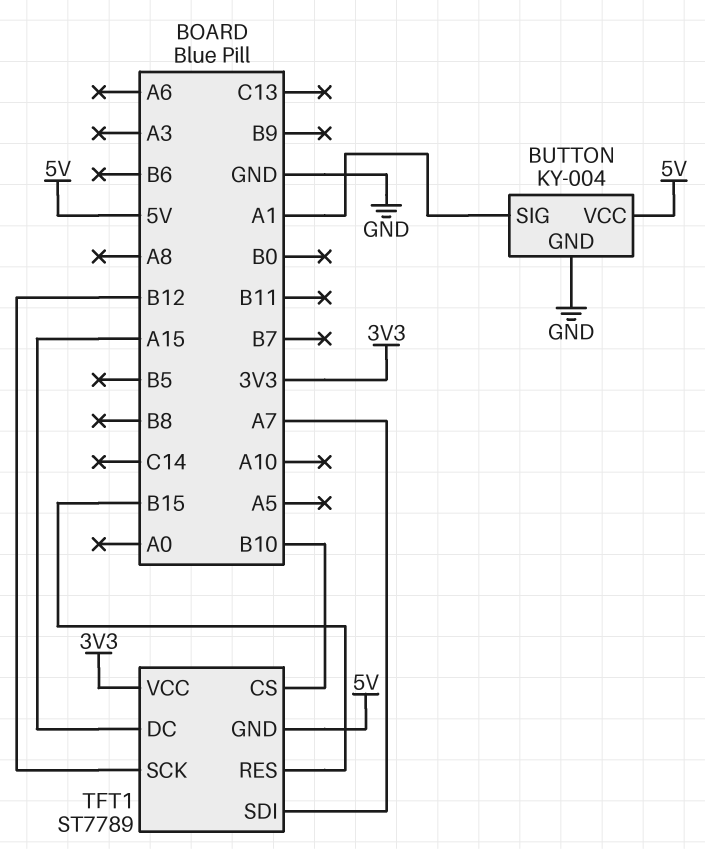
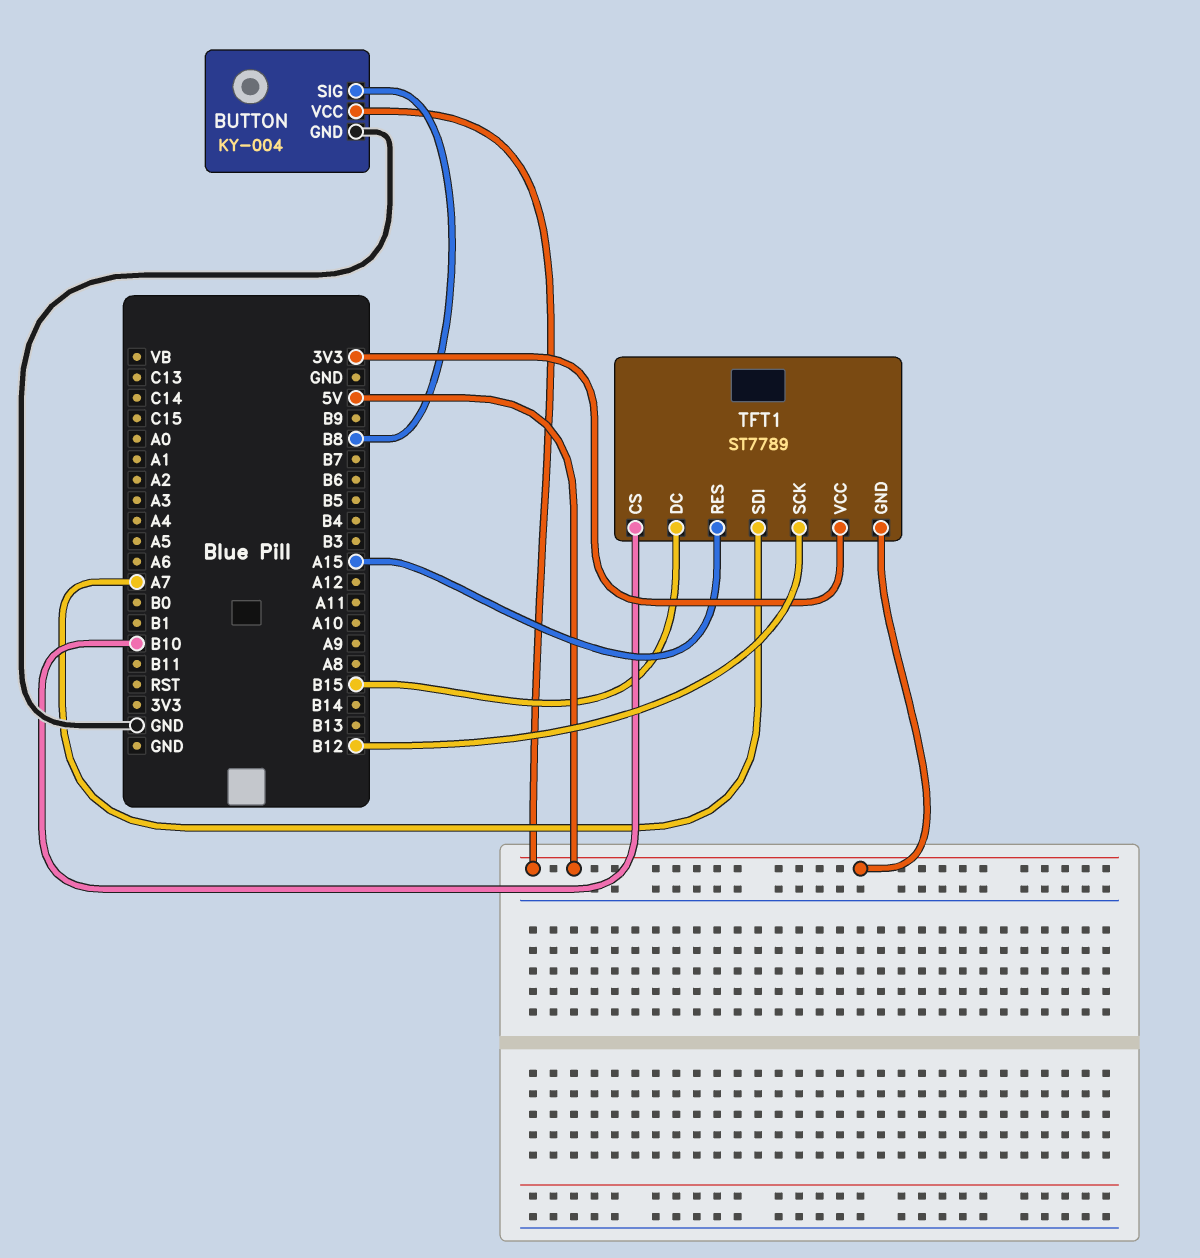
BUTTON pin SIG: A1 -> B8
TFT1 pin DC: A15 -> B15
TFT1 pin RES: B15 -> A15

